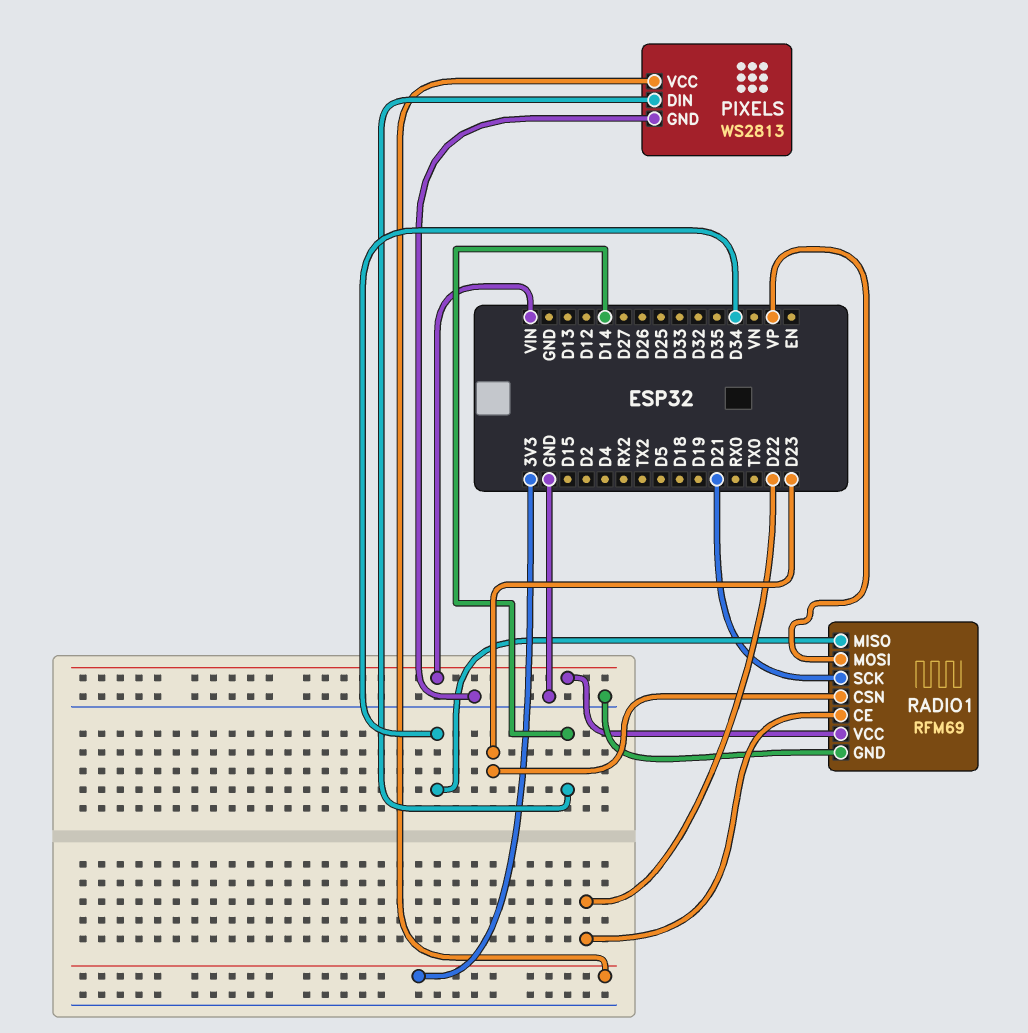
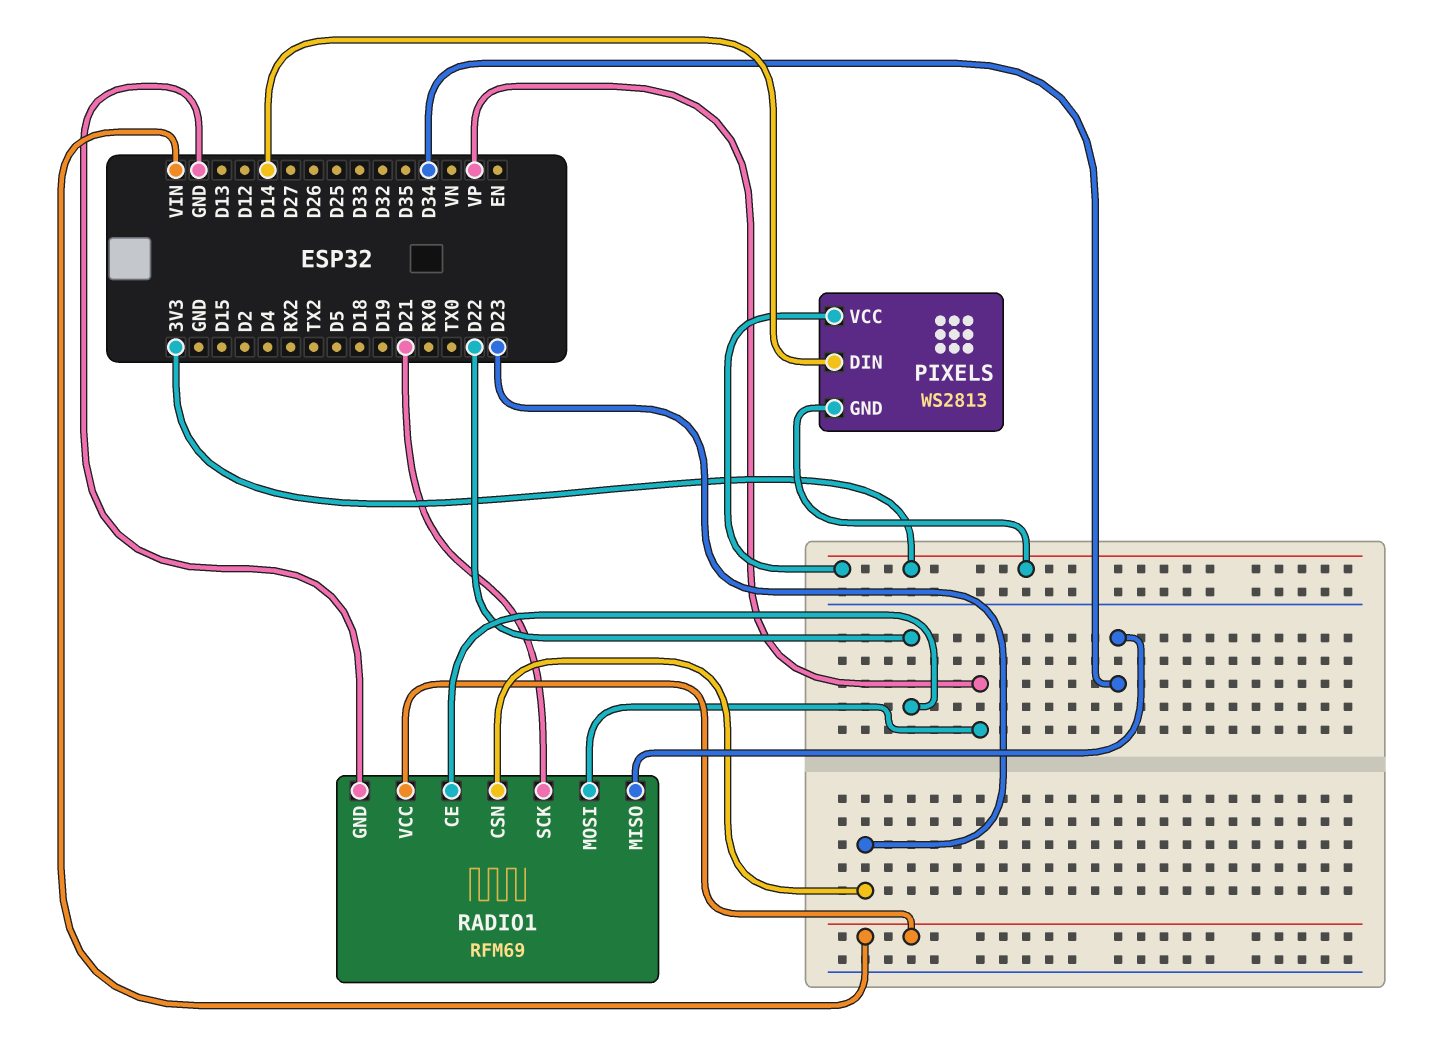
PIXELS pin GND: GND -> 3V3

